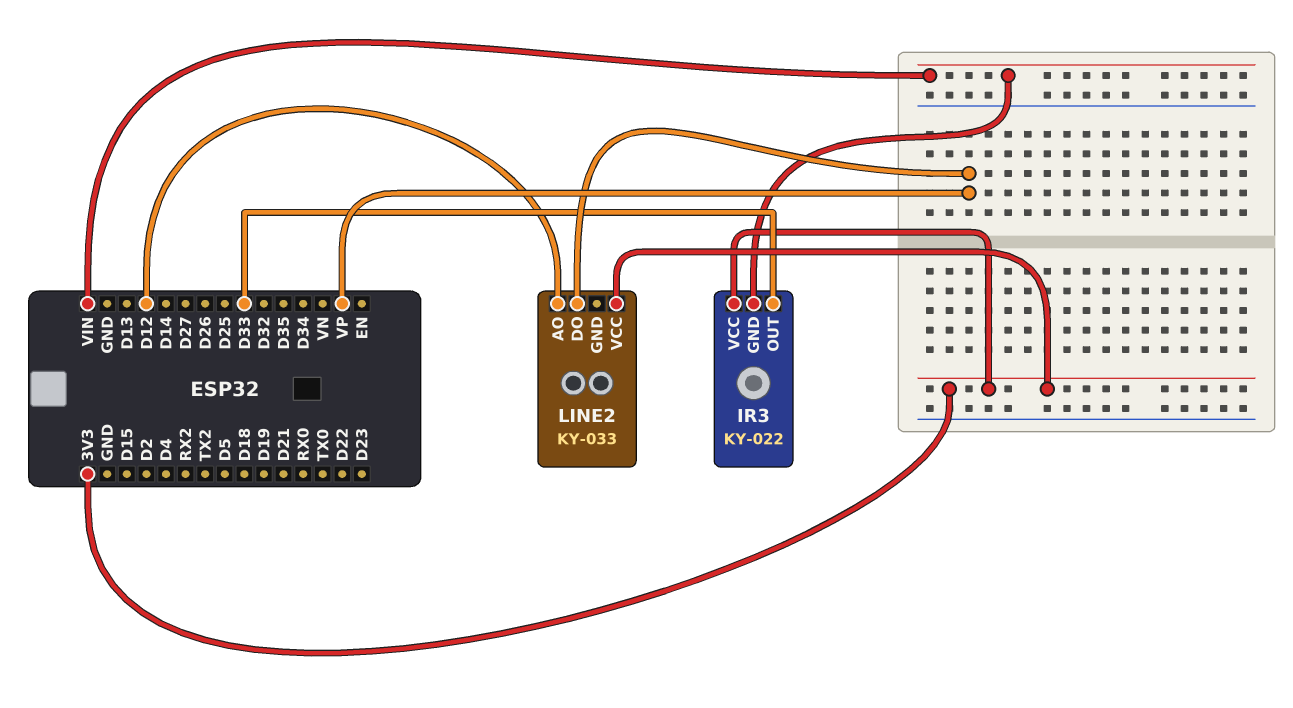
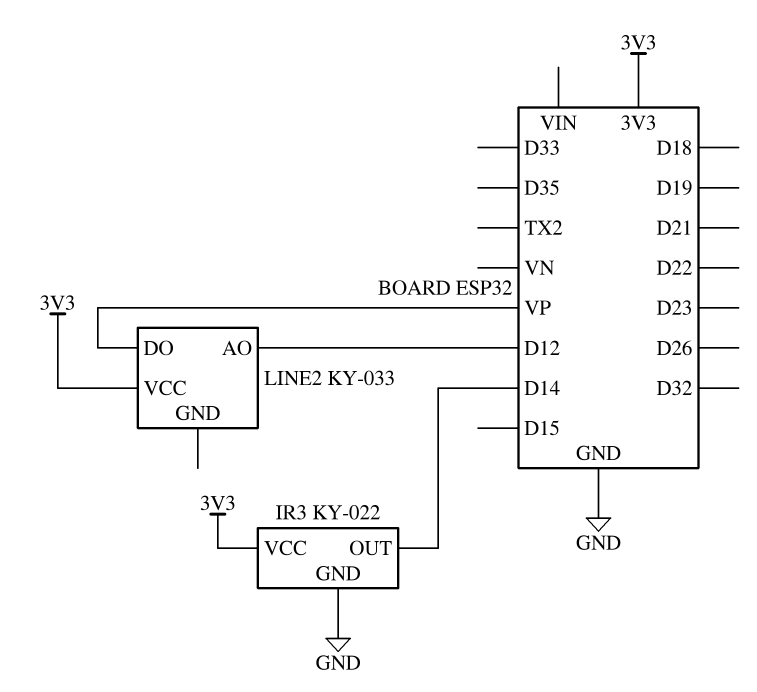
IR3 pin GND: VIN -> GND
IR3 pin OUT: D33 -> D14

